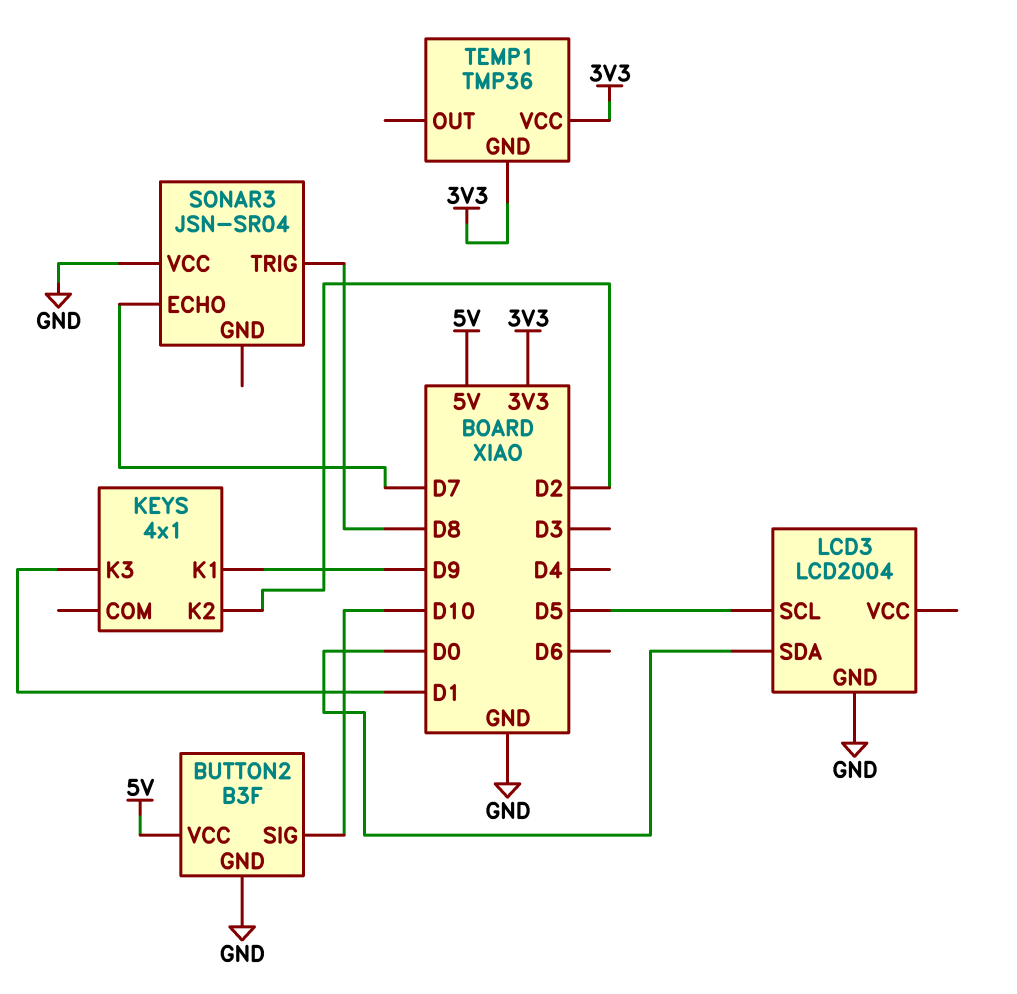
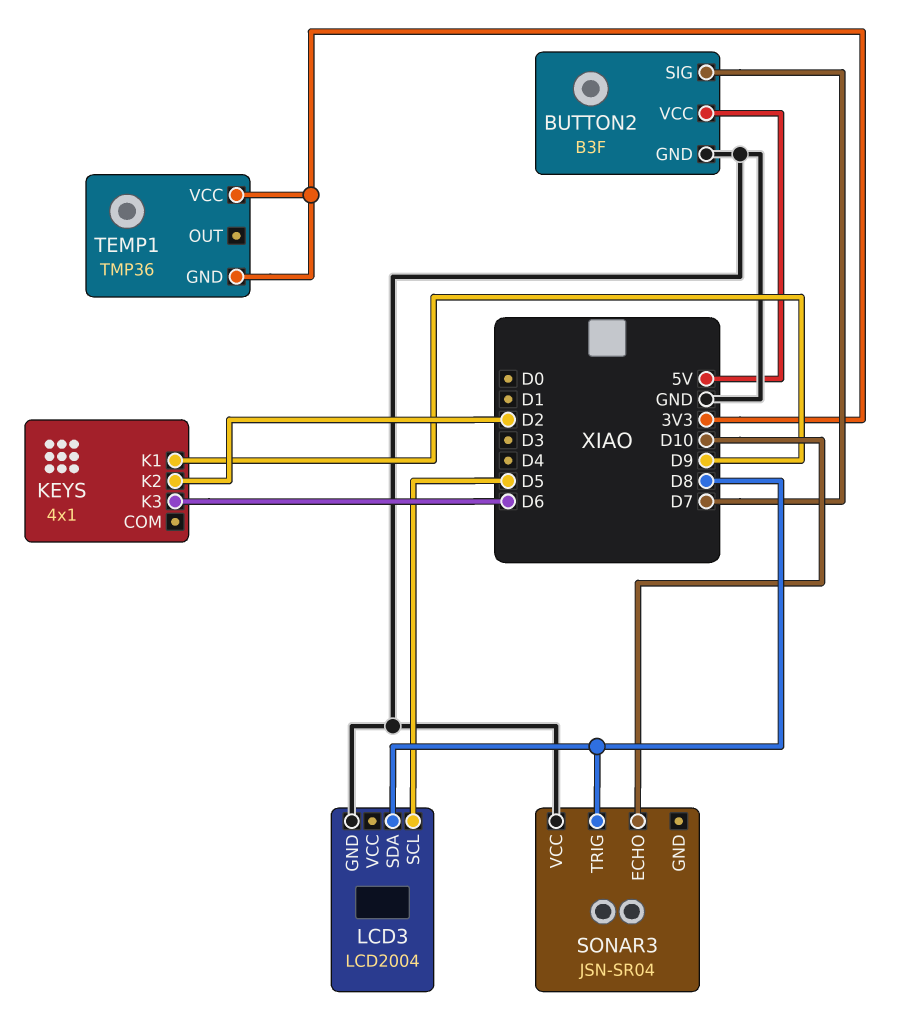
BUTTON2 pin SIG: D10 -> D7
KEYS pin K3: D1 -> D6
LCD3 pin SDA: D0 -> D8
SONAR3 pin ECHO: D7 -> D10

